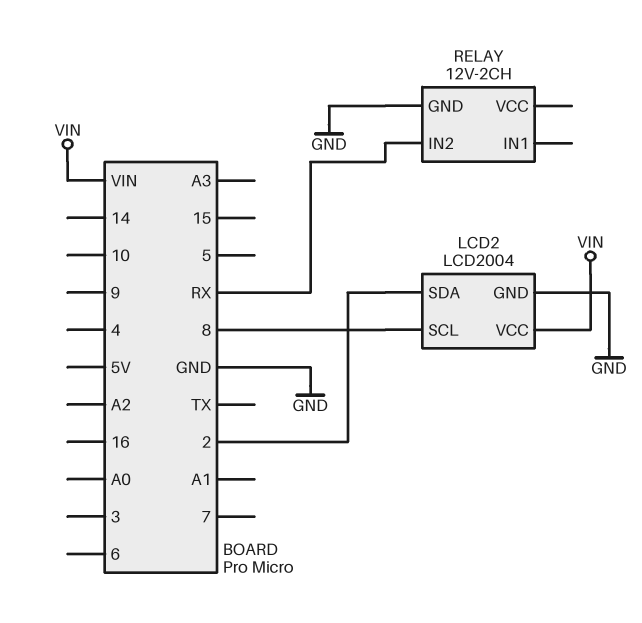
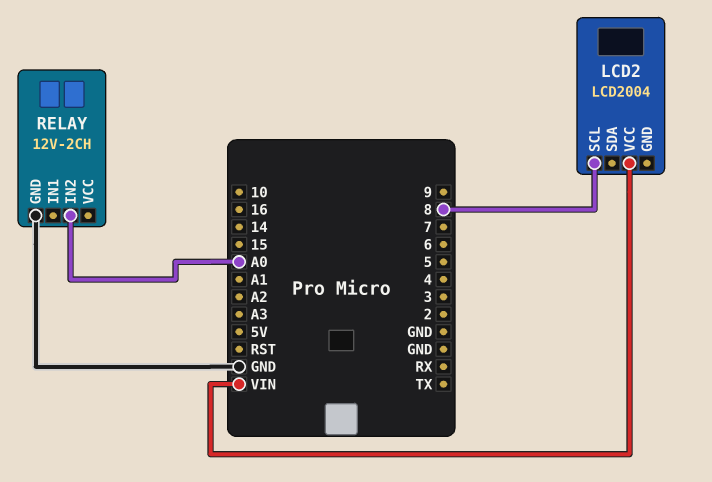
LCD2 pin GND: GND -> none
LCD2 pin SDA: 2 -> none
RELAY pin IN2: RX -> A0

